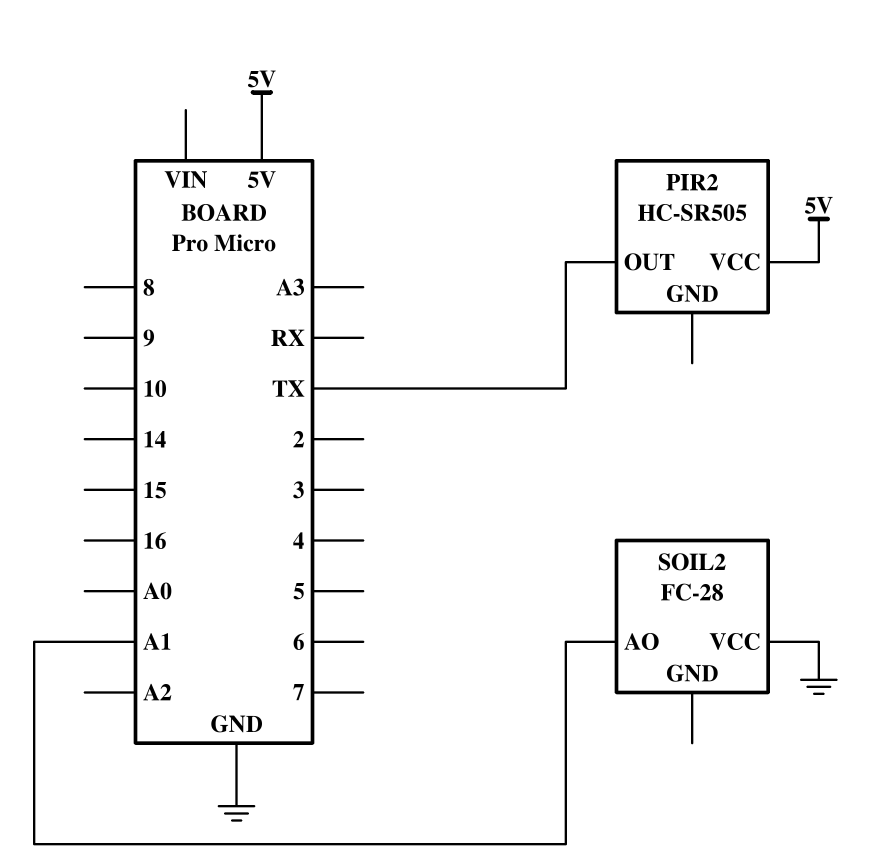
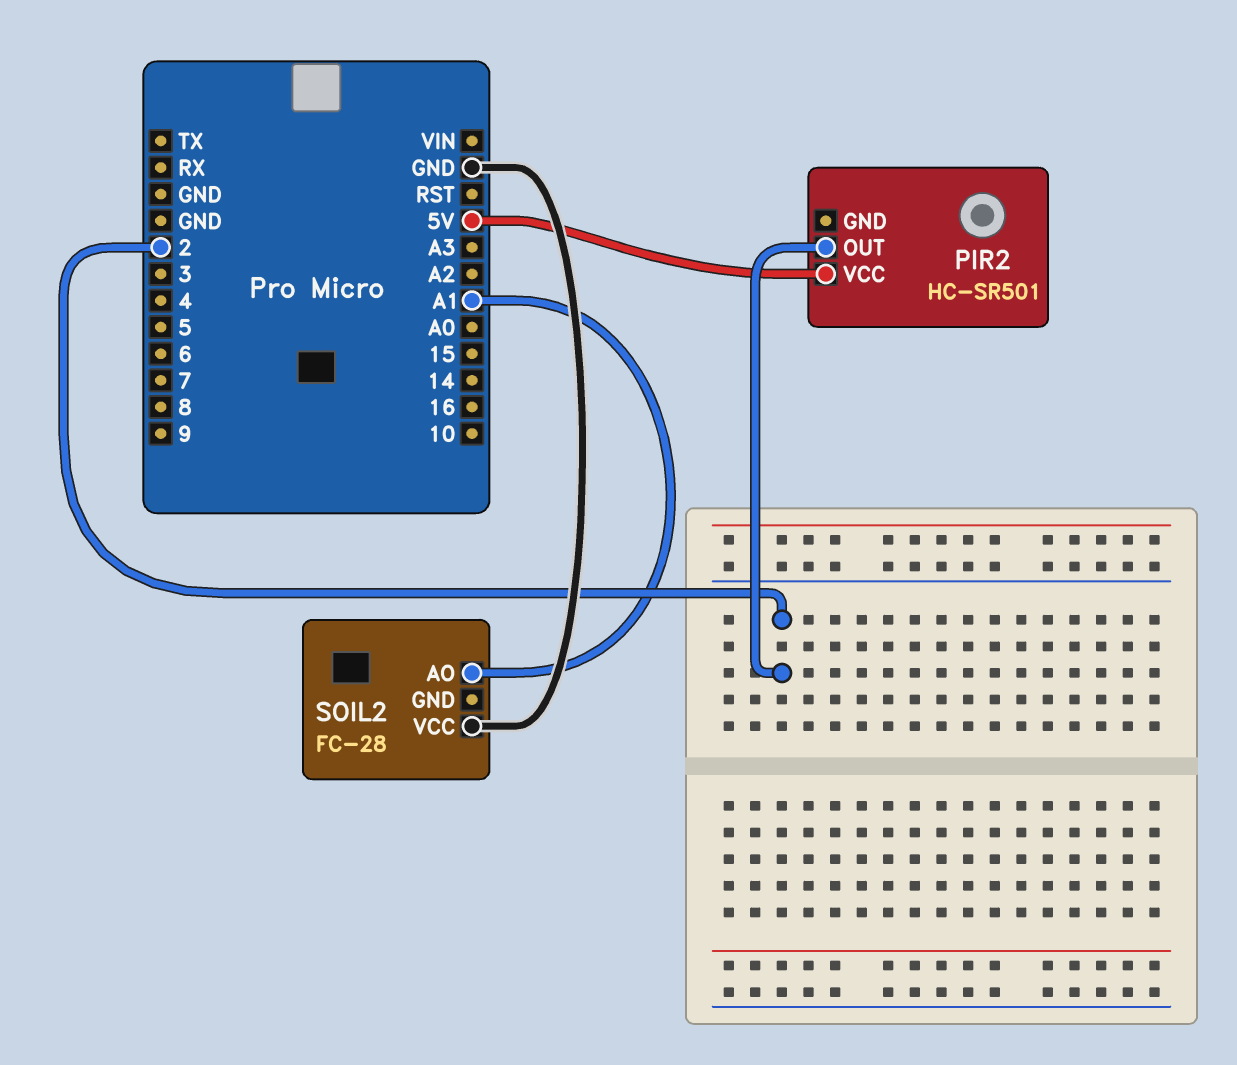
PIR2: HC-SR505 -> HC-SR501
PIR2 pin OUT: TX -> 2

